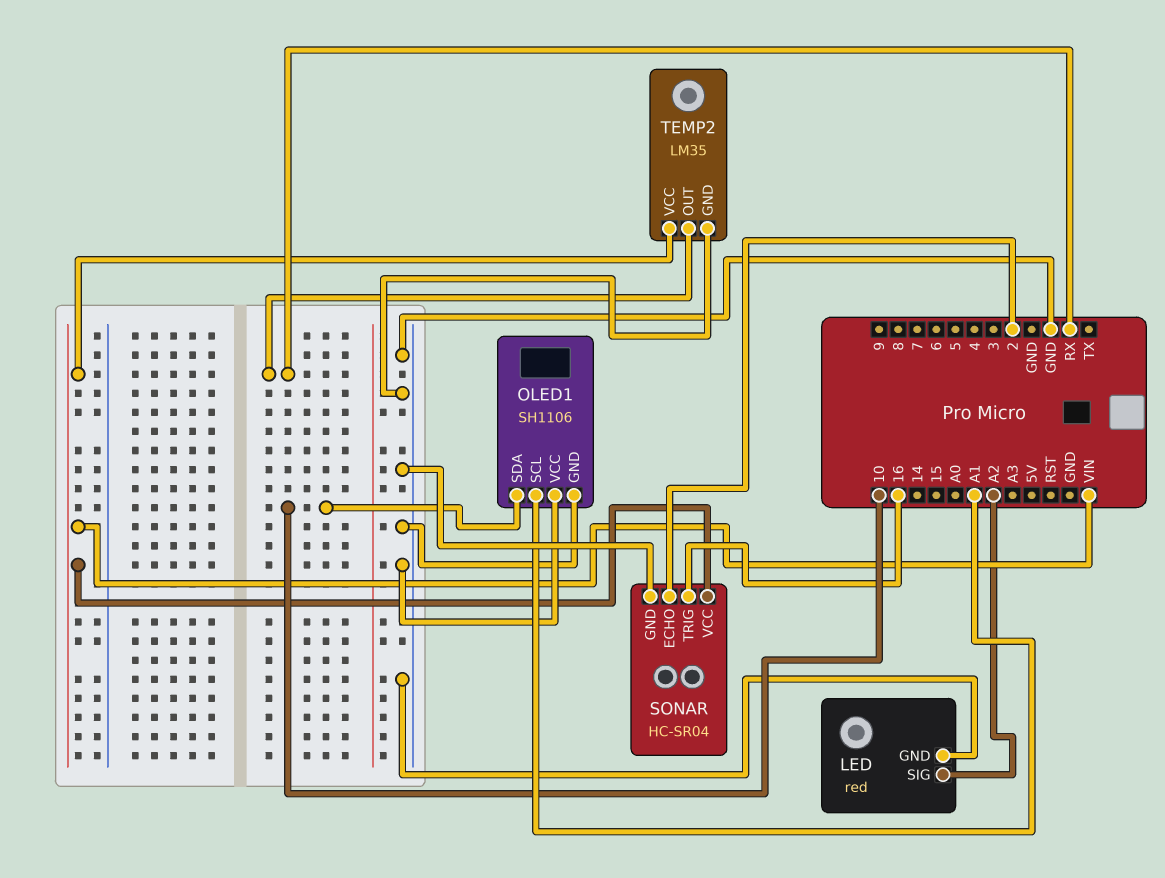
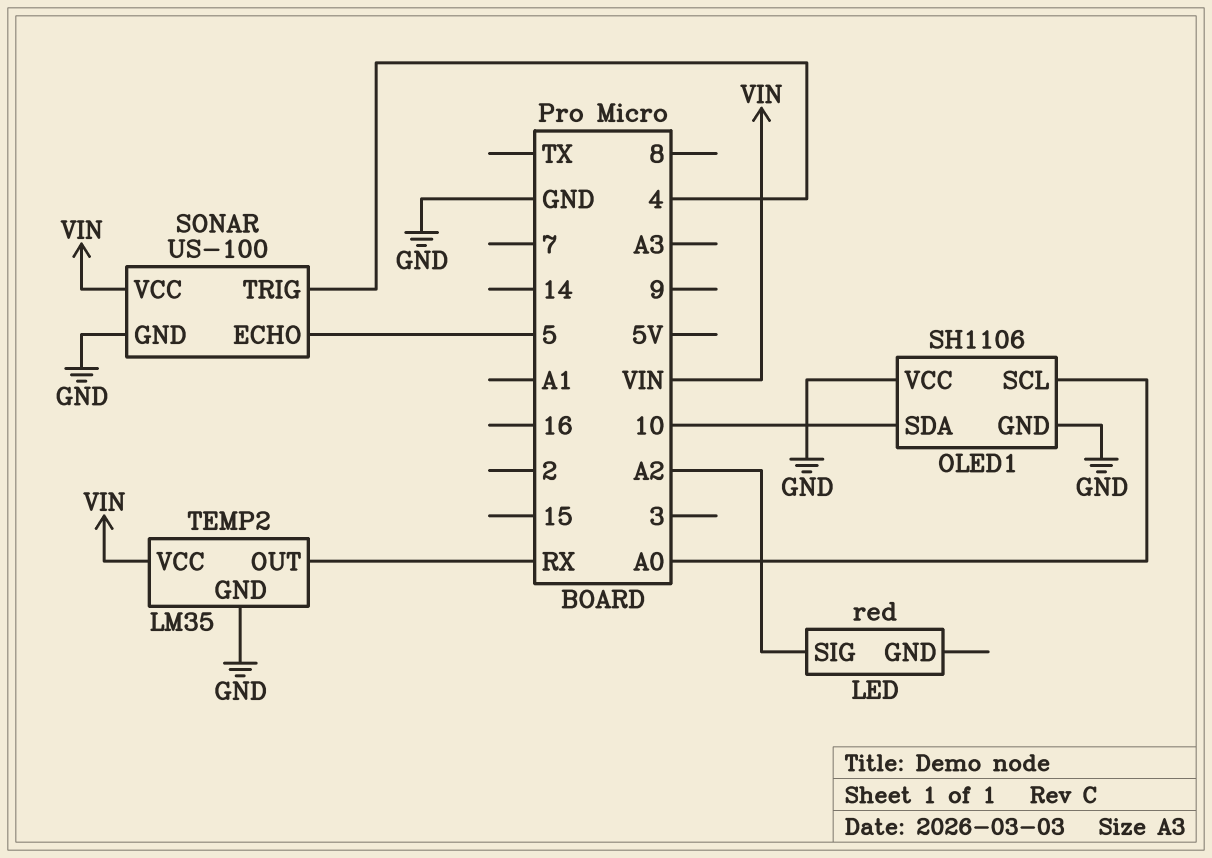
LED pin GND: GND -> none
OLED1 pin SCL: A1 -> A0
SONAR: HC-SR04 -> US-100
SONAR pin ECHO: 2 -> 5
SONAR pin TRIG: 16 -> 4

